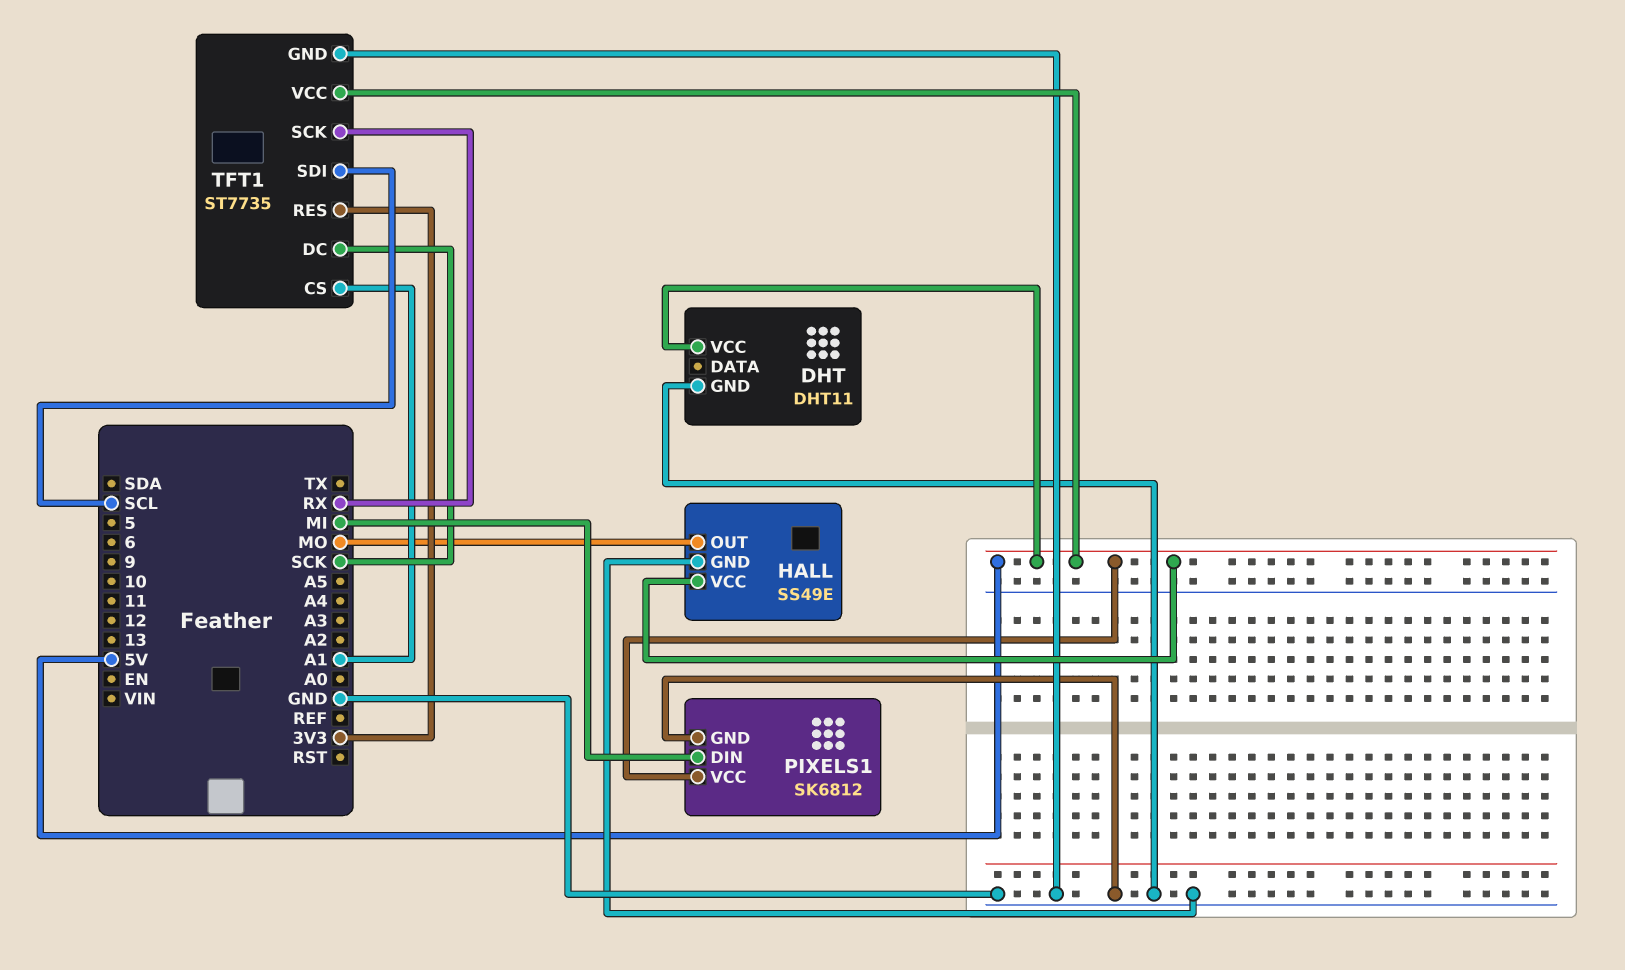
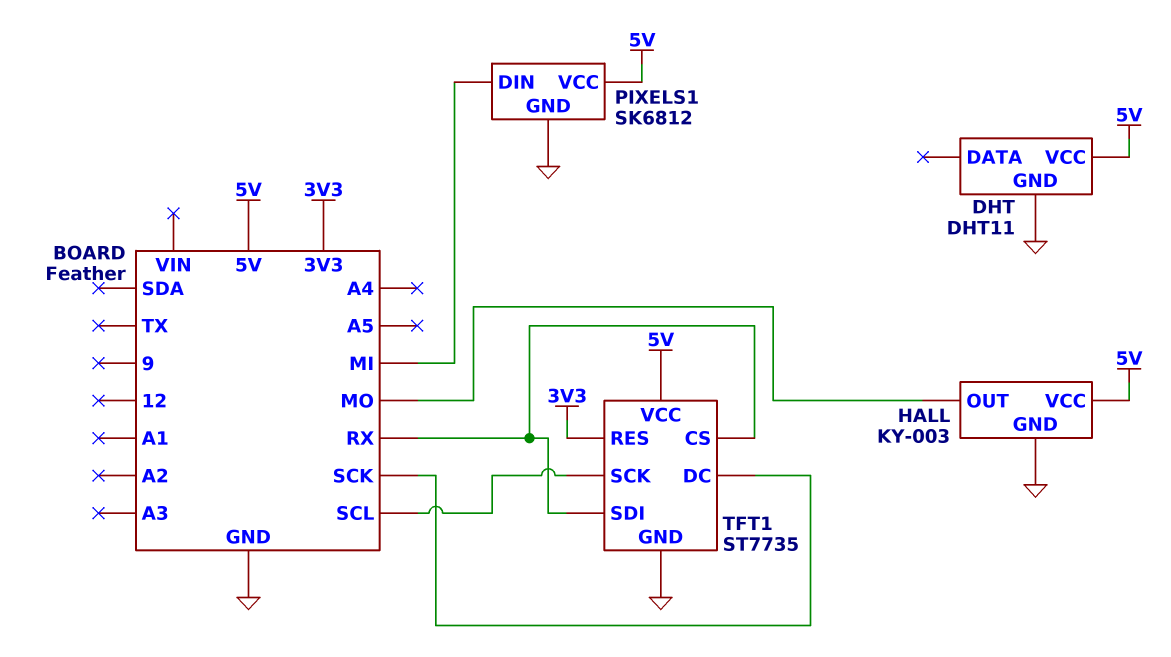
HALL: SS49E -> KY-003
TFT1 pin CS: A1 -> RX
TFT1 pin SCK: RX -> SCL
TFT1 pin SDI: SCL -> RX

